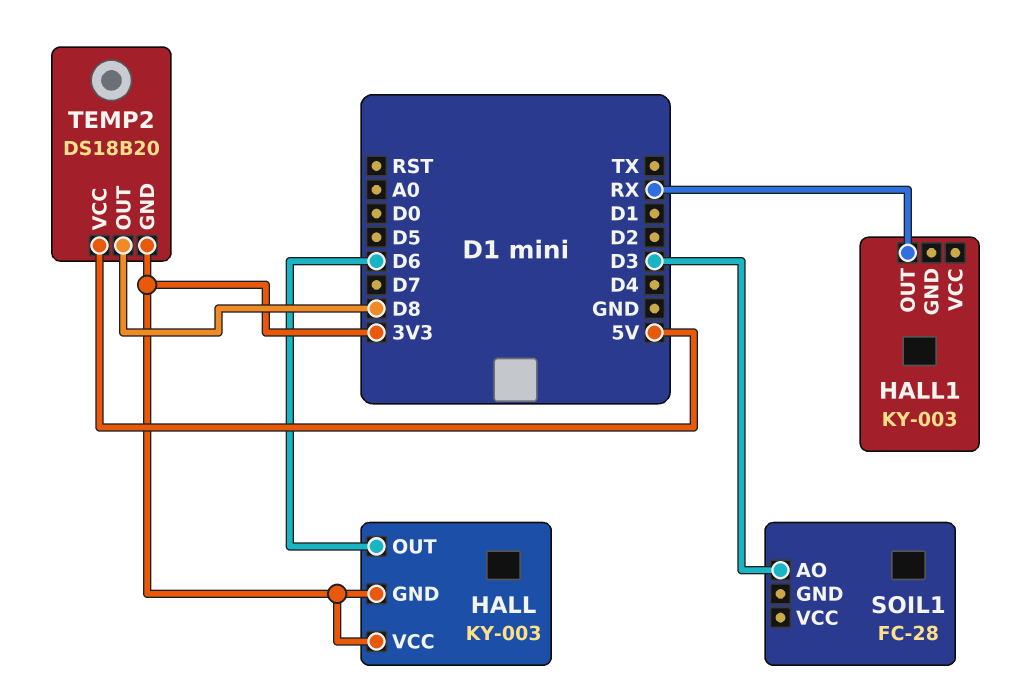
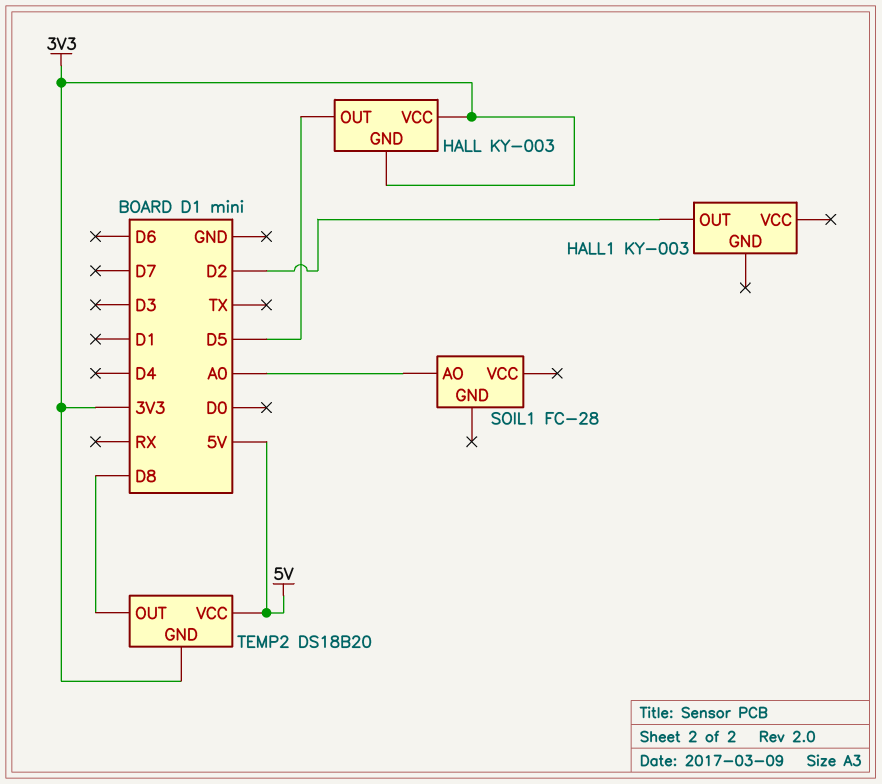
HALL pin OUT: D6 -> D5
HALL1 pin OUT: RX -> D2
SOIL1 pin AO: D3 -> A0

